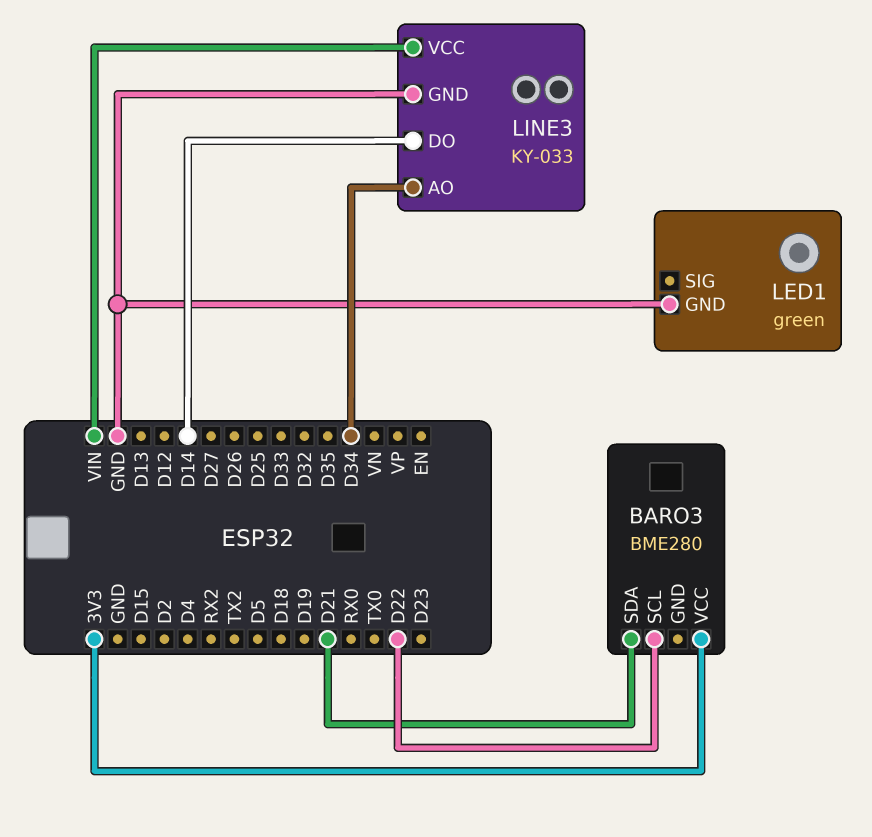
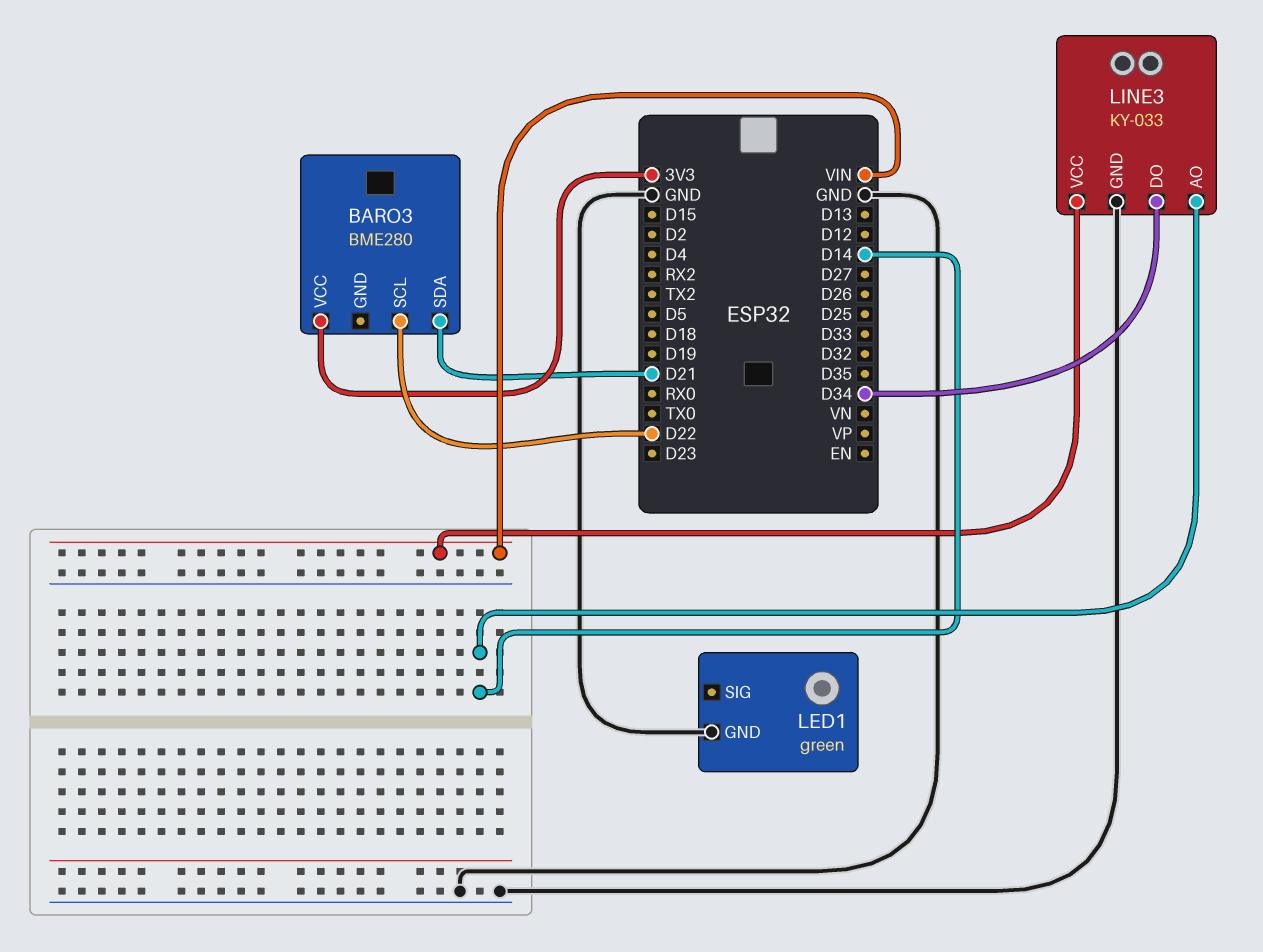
LINE3 pin AO: D34 -> D14
LINE3 pin DO: D14 -> D34

